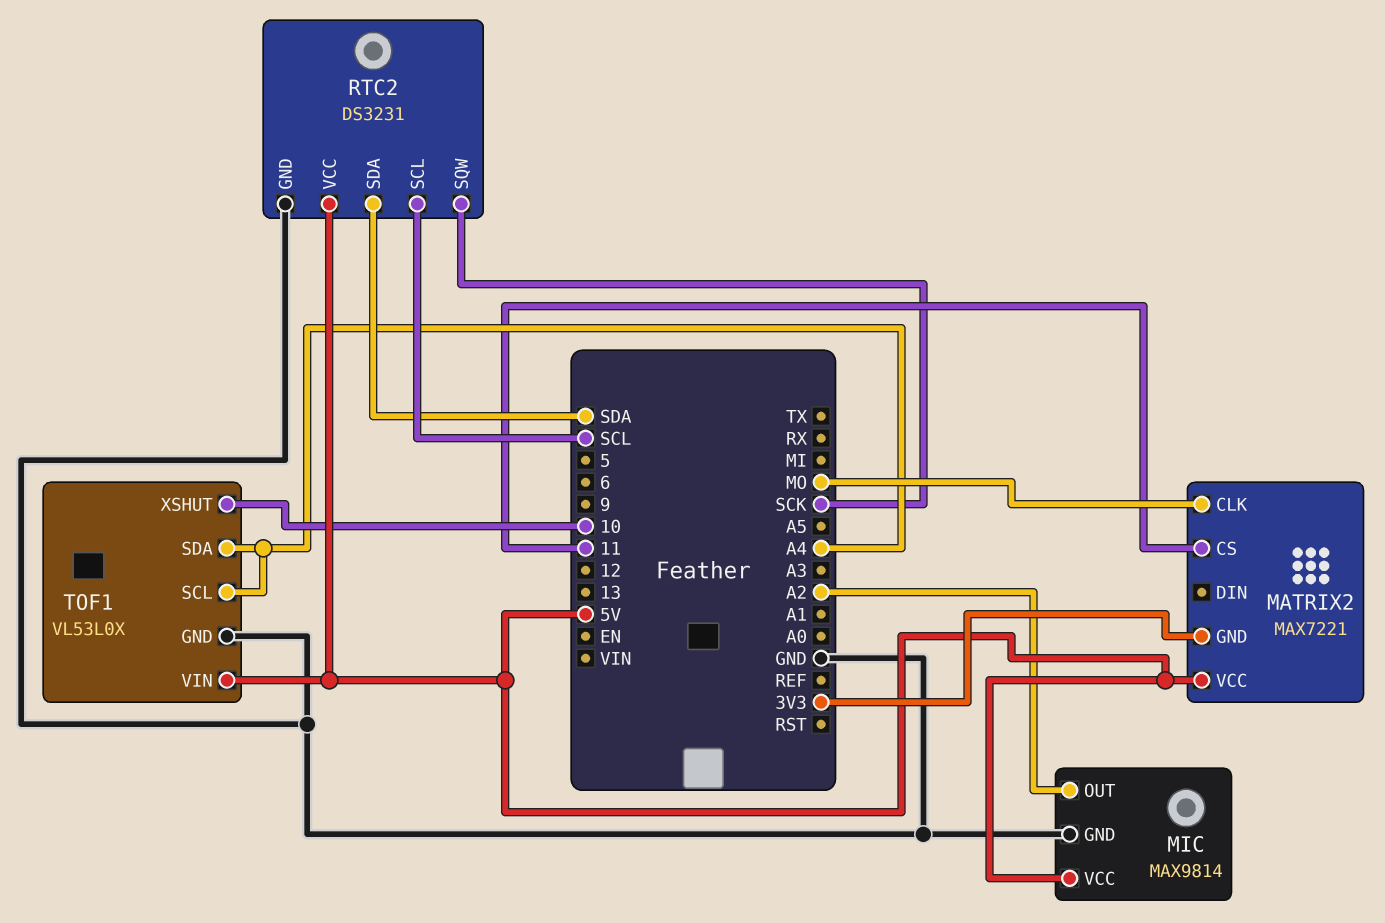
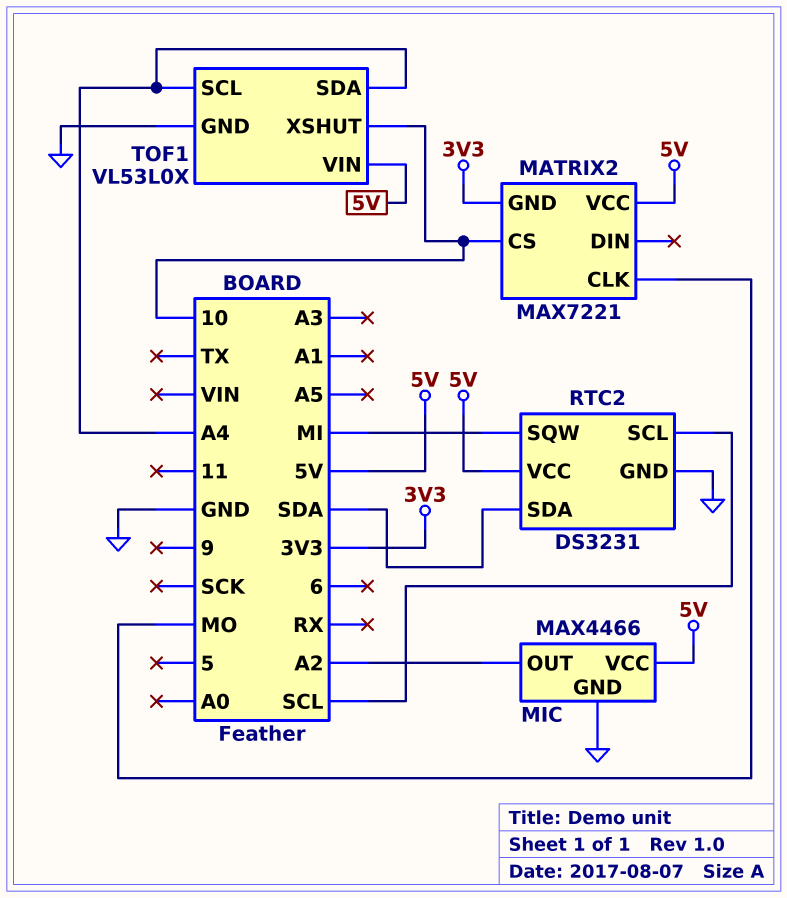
MATRIX2 pin CS: 11 -> 10
MIC: MAX9814 -> MAX4466
RTC2 pin SQW: SCK -> MI

